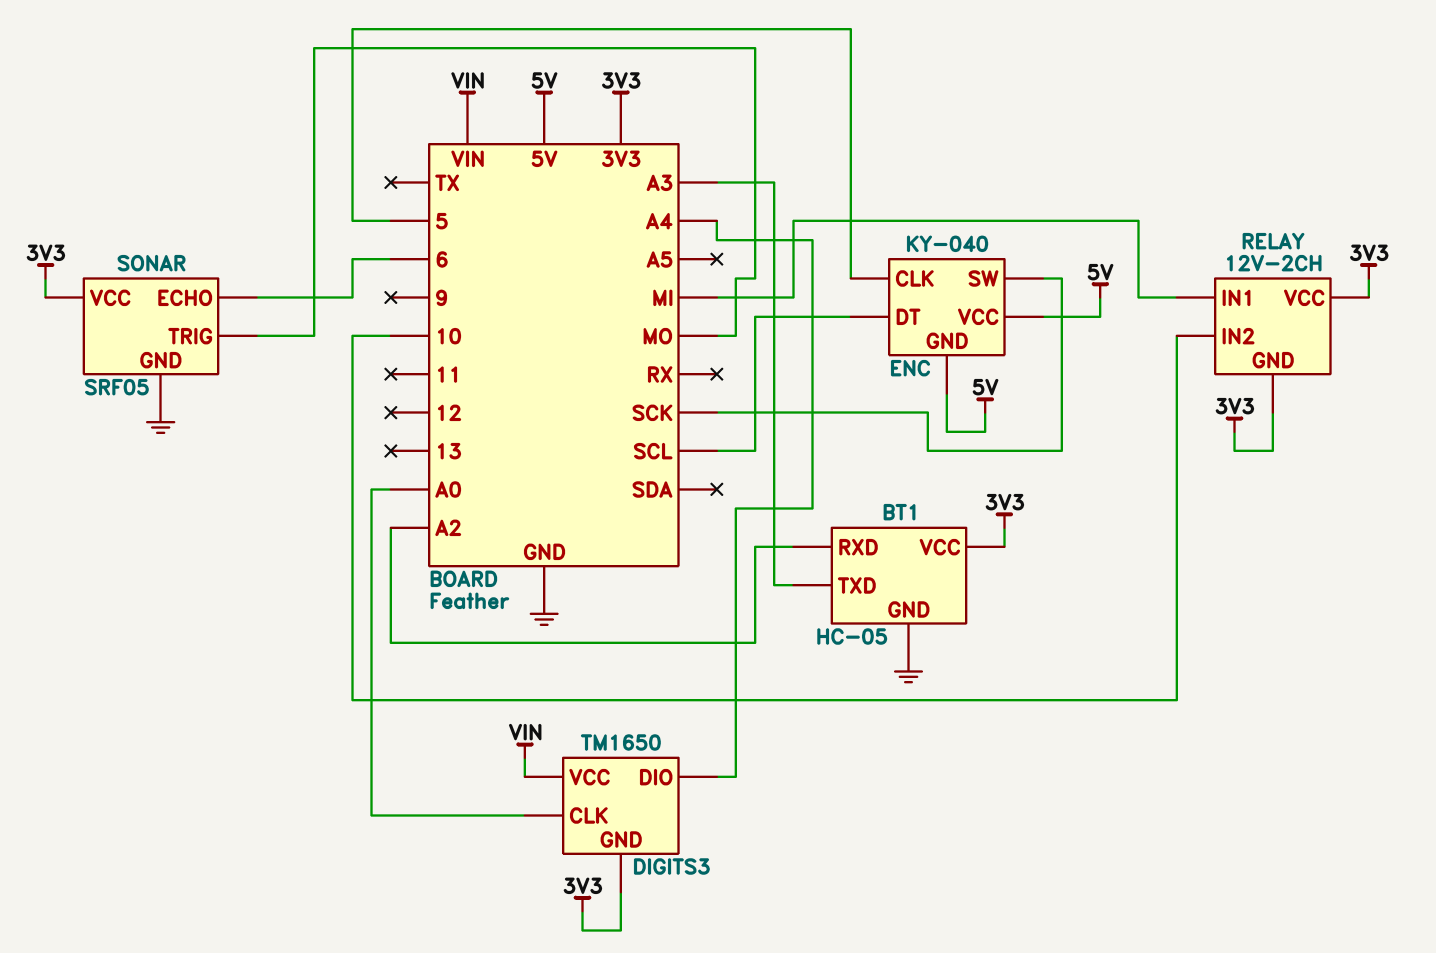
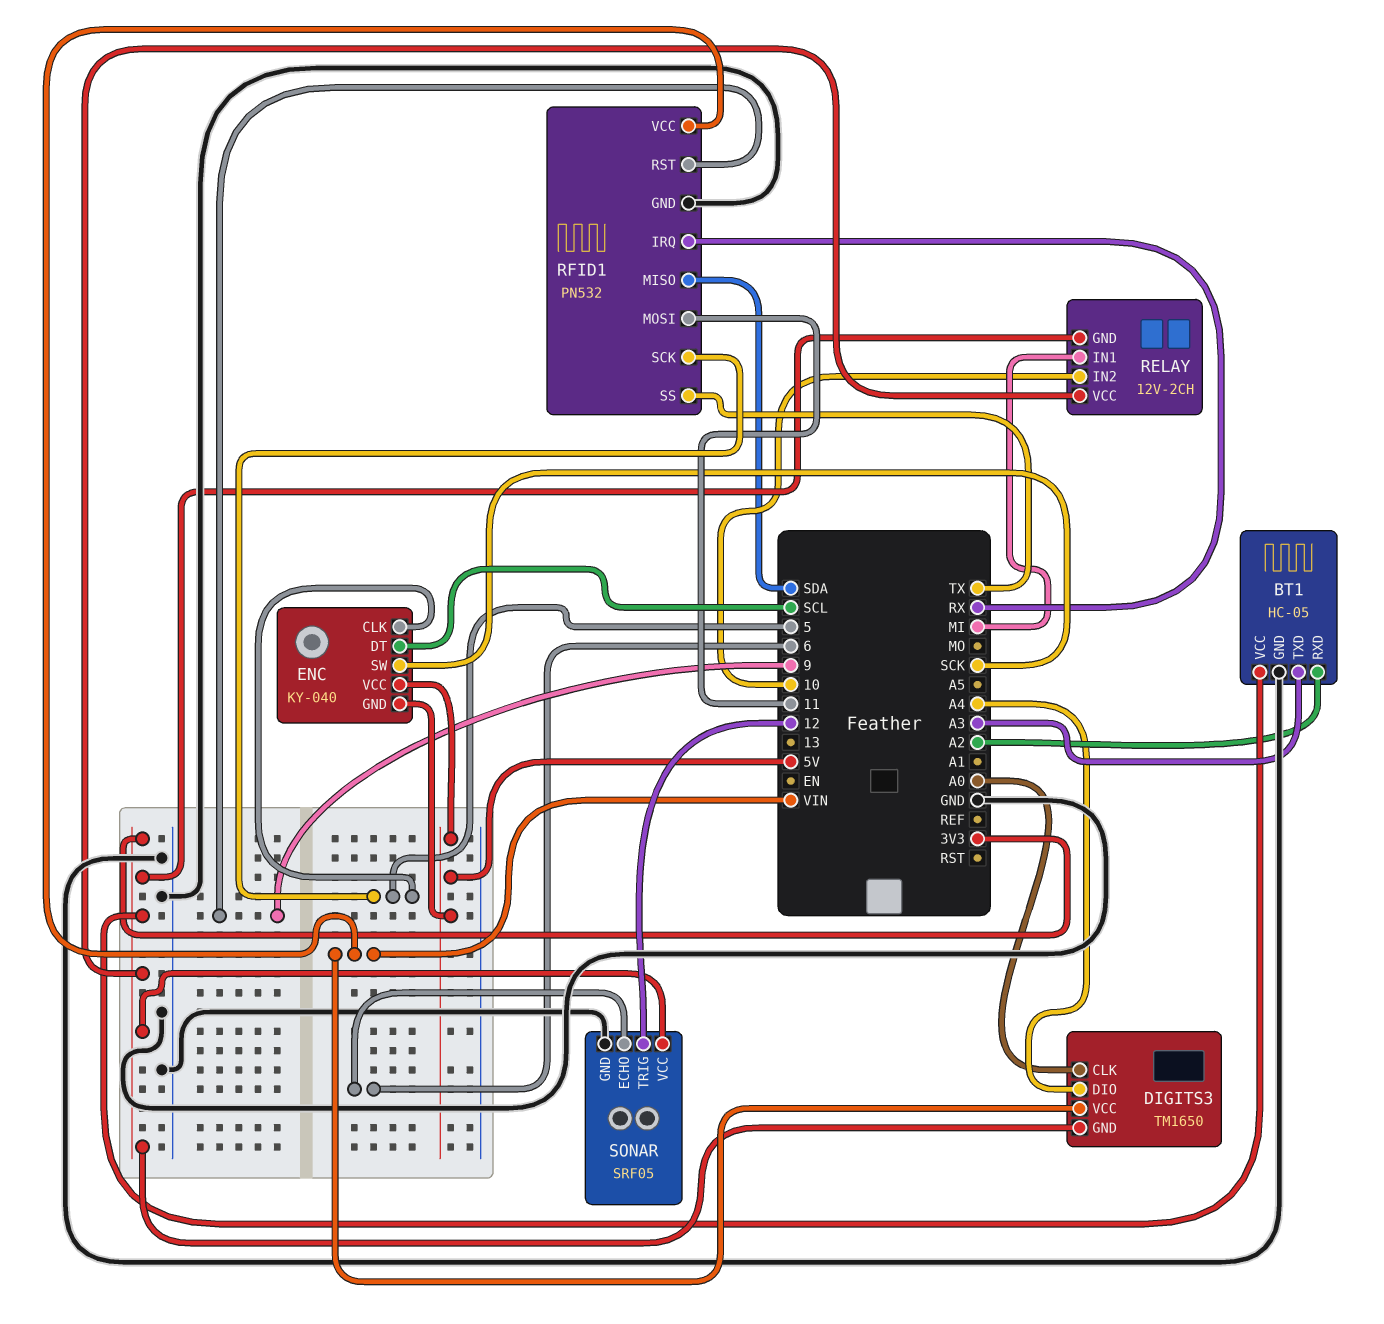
RFID1: none -> PN532
RFID1 pin GND: none -> GND
RFID1 pin IRQ: none -> RX
RFID1 pin MISO: none -> SDA
RFID1 pin MOSI: none -> 11
RFID1 pin RST: none -> 9
RFID1 pin SCK: none -> 5
RFID1 pin SS: none -> TX
RFID1 pin VCC: none -> VIN
SONAR pin TRIG: MO -> 12

